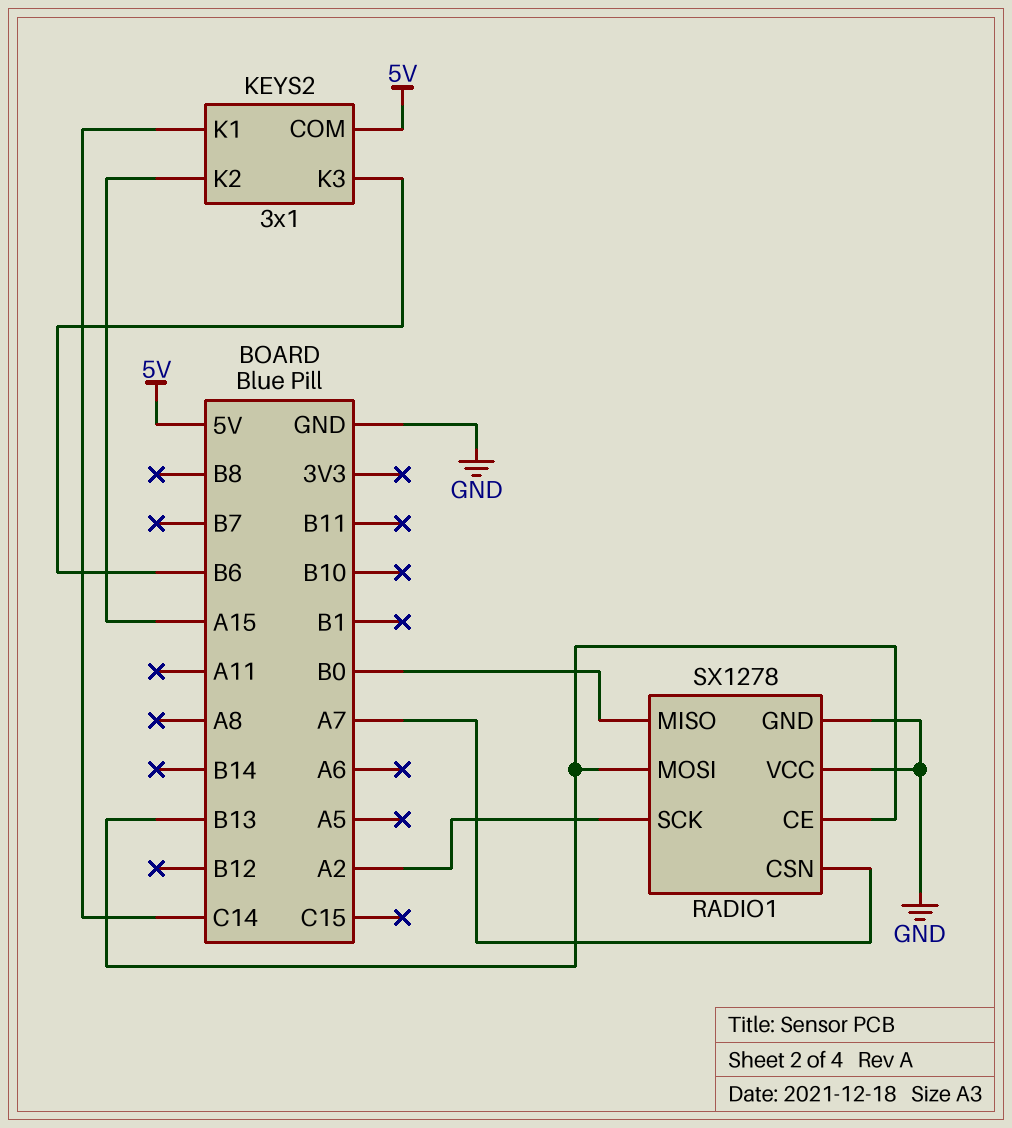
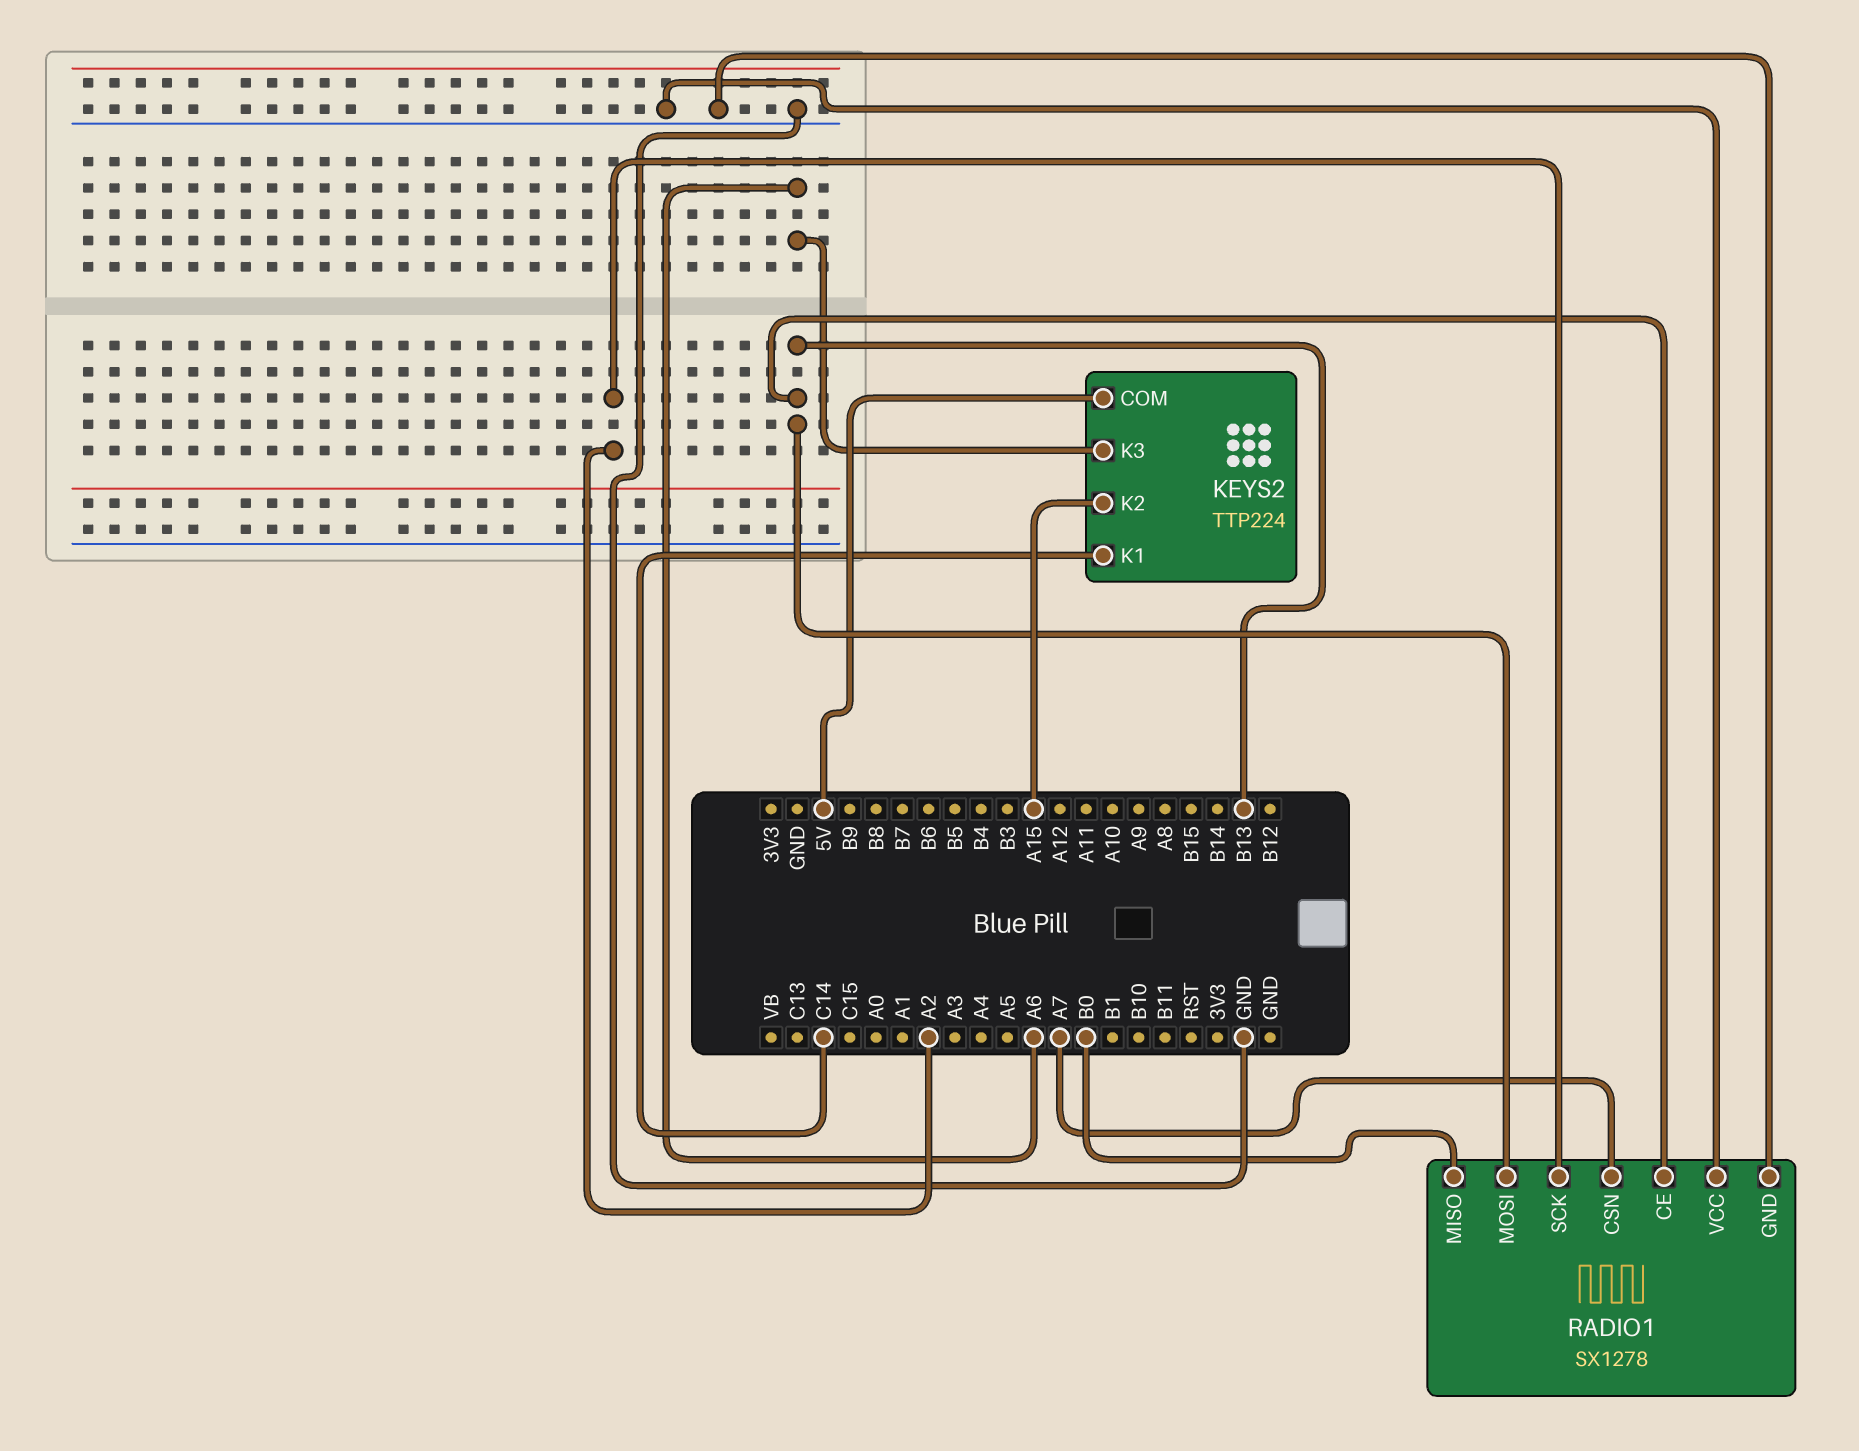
KEYS2: 3x1 -> TTP224
KEYS2 pin K3: B6 -> A6

